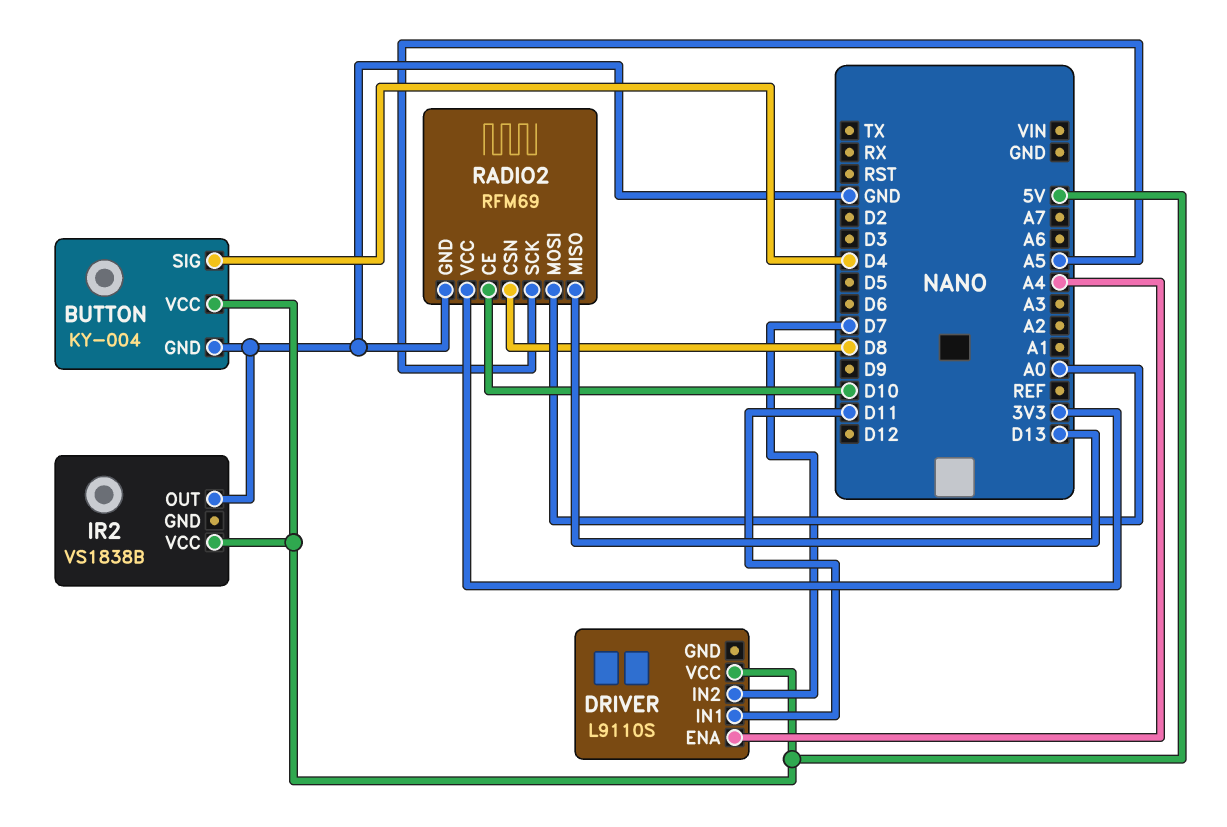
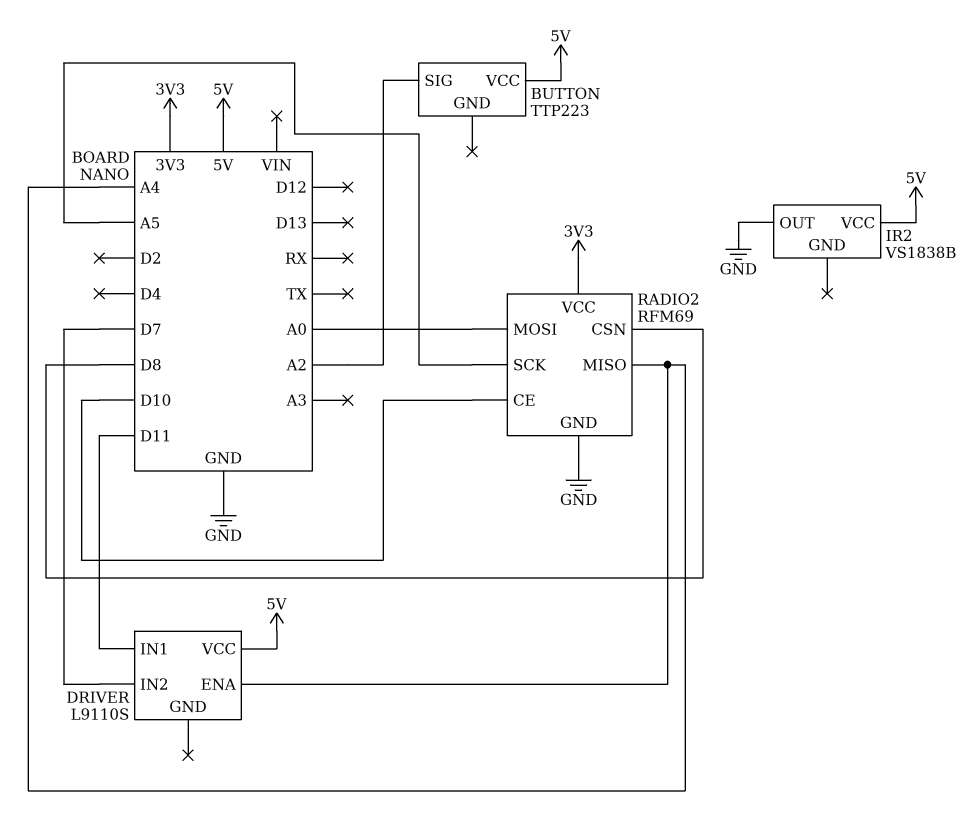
BUTTON: KY-004 -> TTP223
BUTTON pin GND: GND -> none
BUTTON pin SIG: D4 -> A2
RADIO2 pin MISO: D13 -> A4

